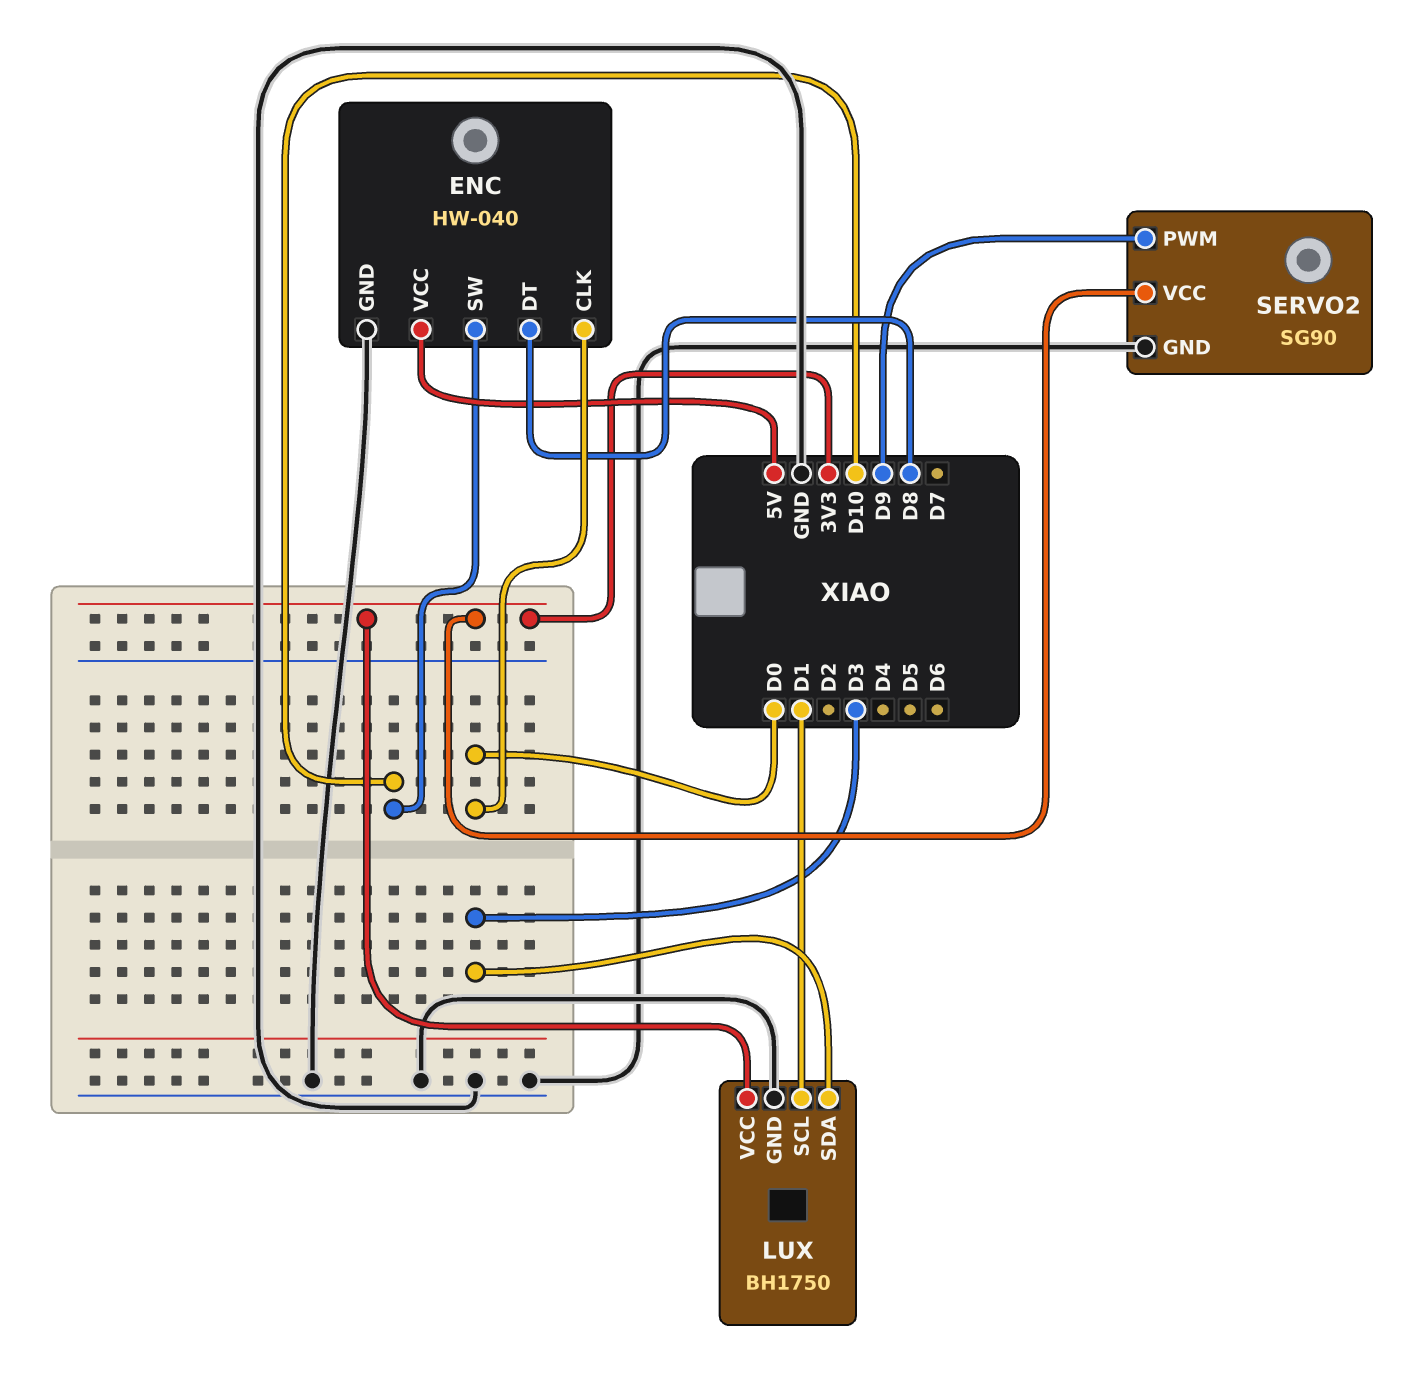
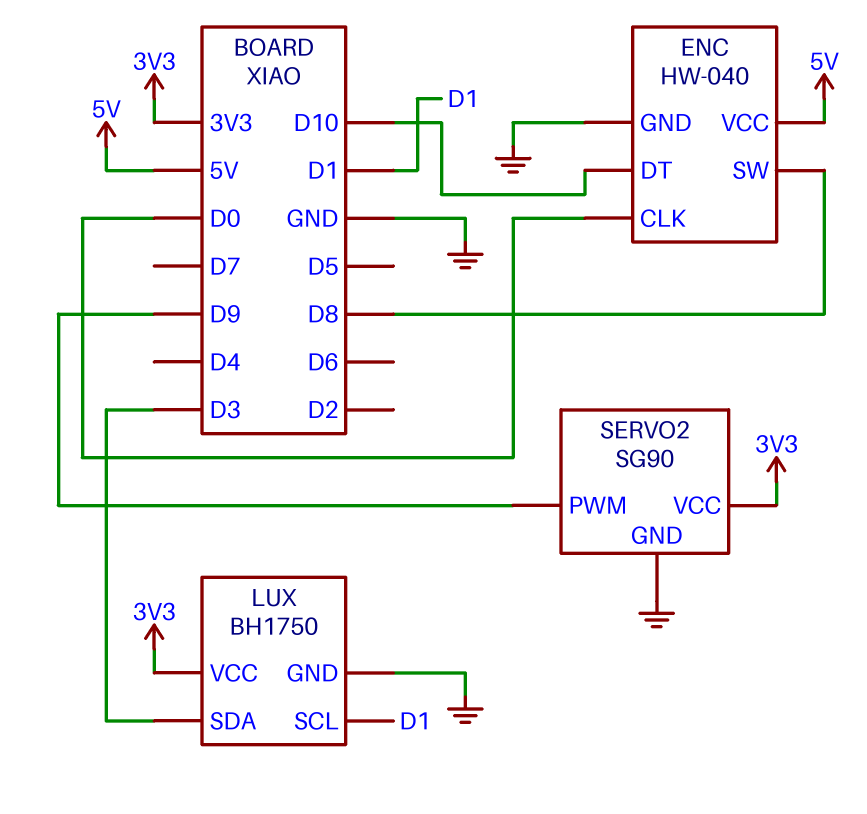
ENC pin DT: D8 -> D10
ENC pin SW: D10 -> D8

